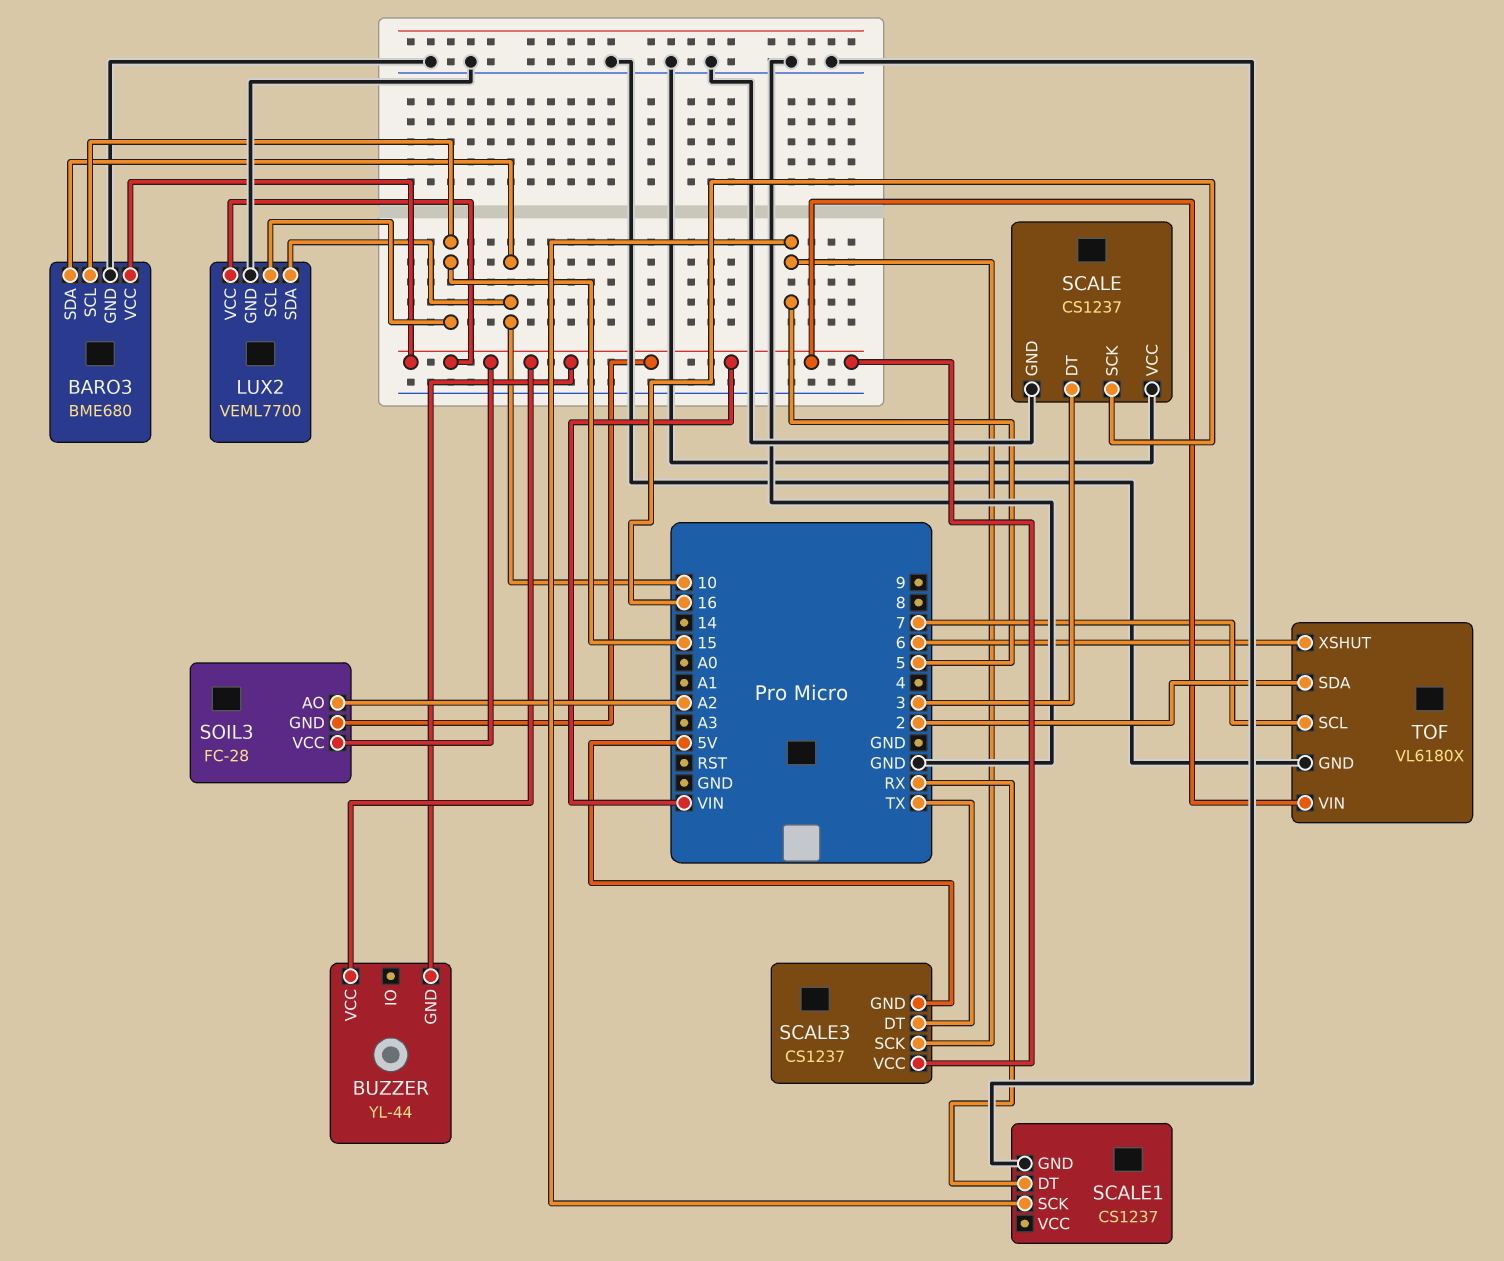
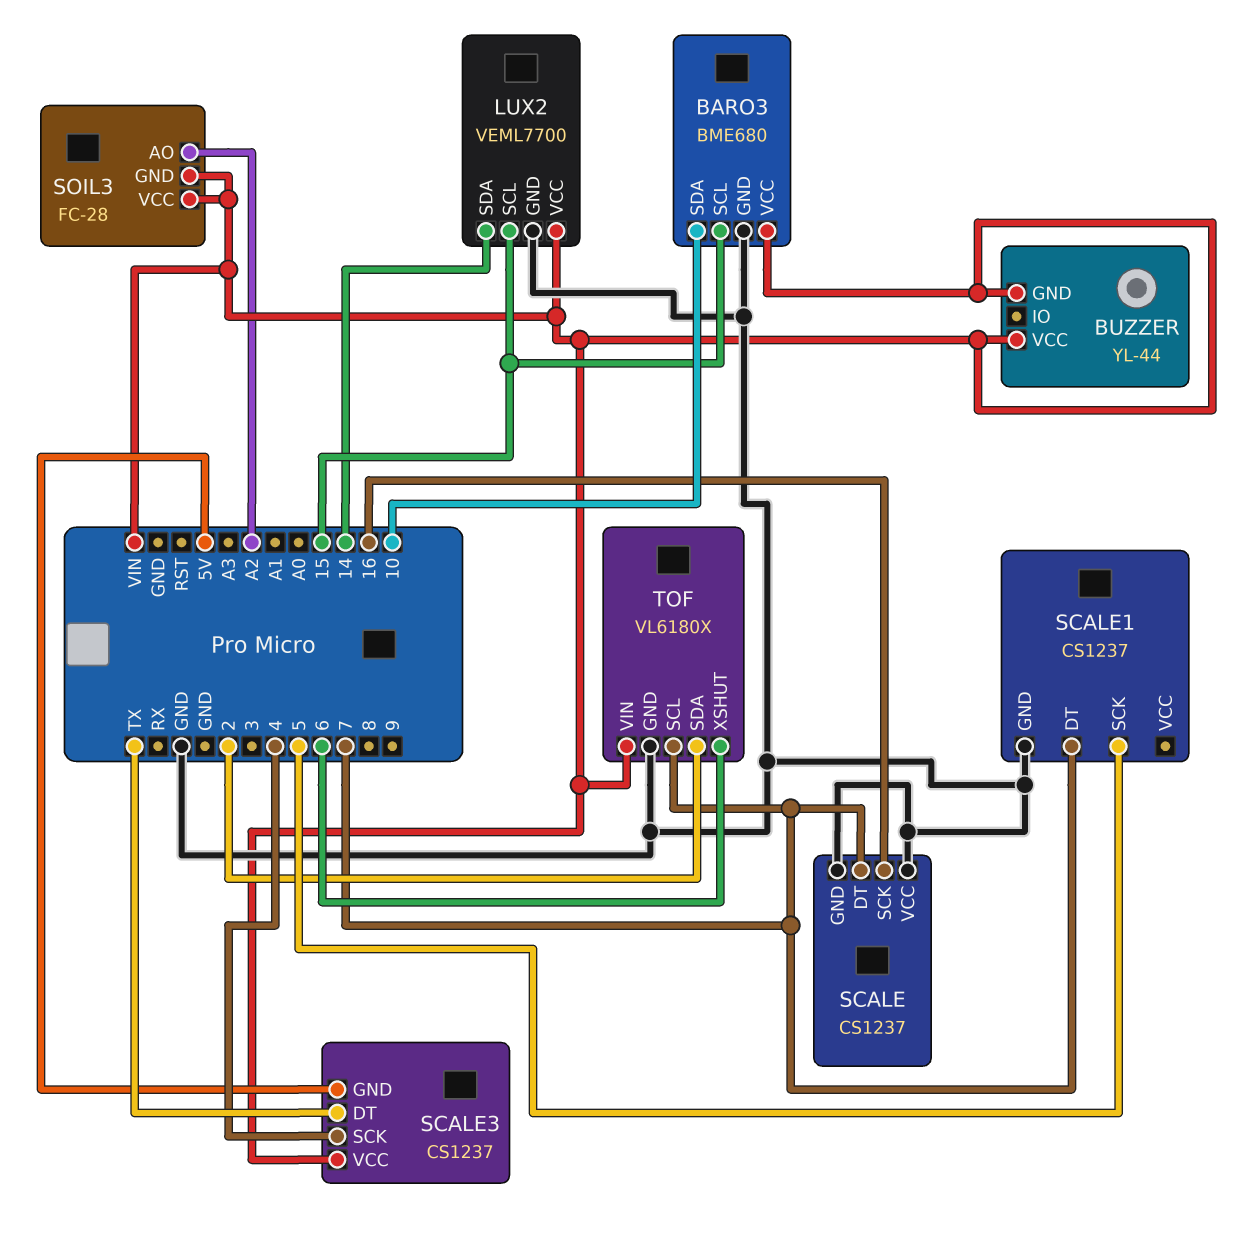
LUX2 pin SDA: 10 -> 14
SCALE pin DT: 3 -> 7
SCALE1 pin DT: RX -> 7
SCALE3 pin SCK: 5 -> 4

